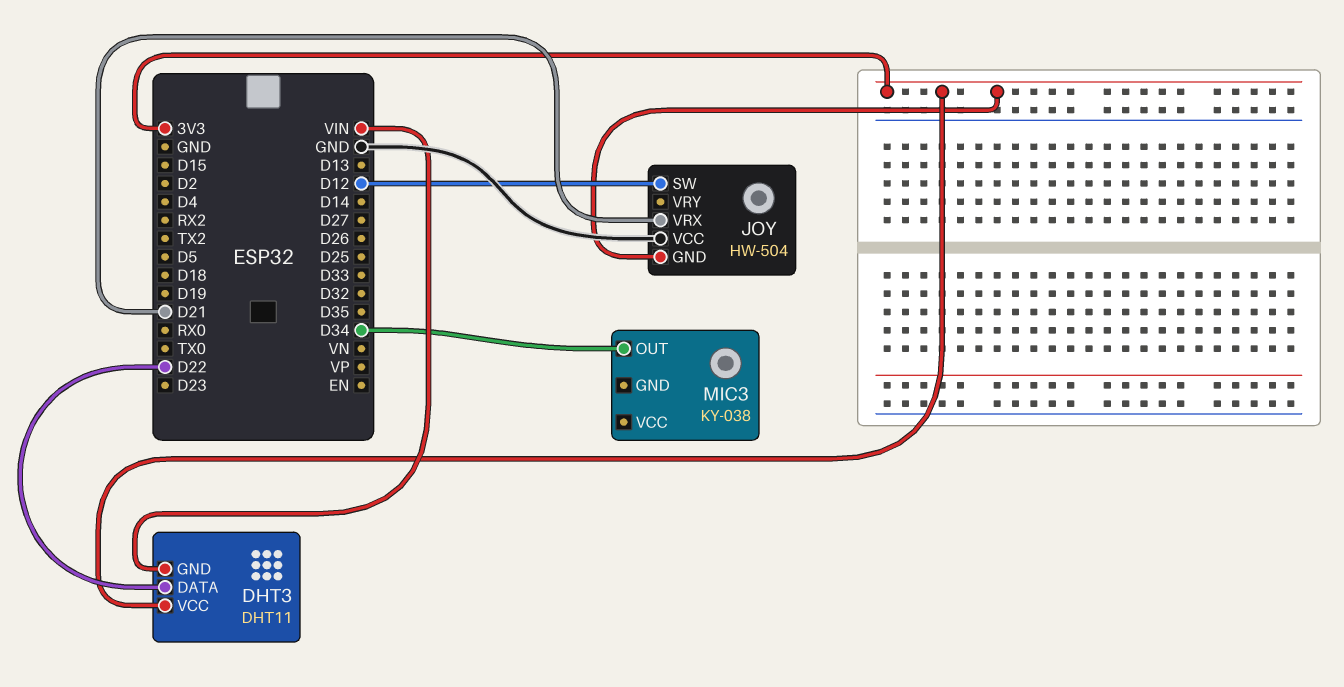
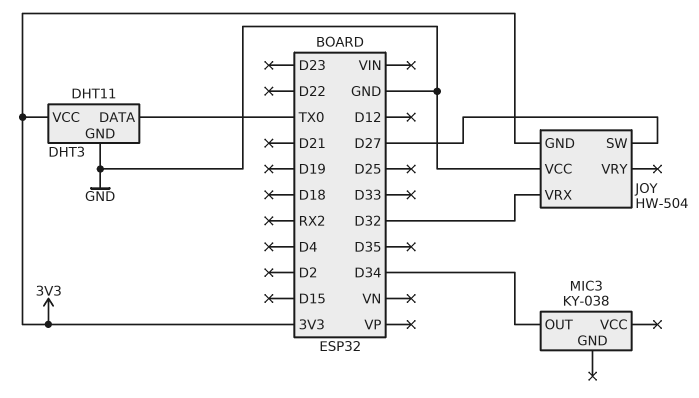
DHT3 pin DATA: D22 -> TX0
DHT3 pin GND: VIN -> GND
JOY pin SW: D12 -> D27
JOY pin VRX: D21 -> D32

